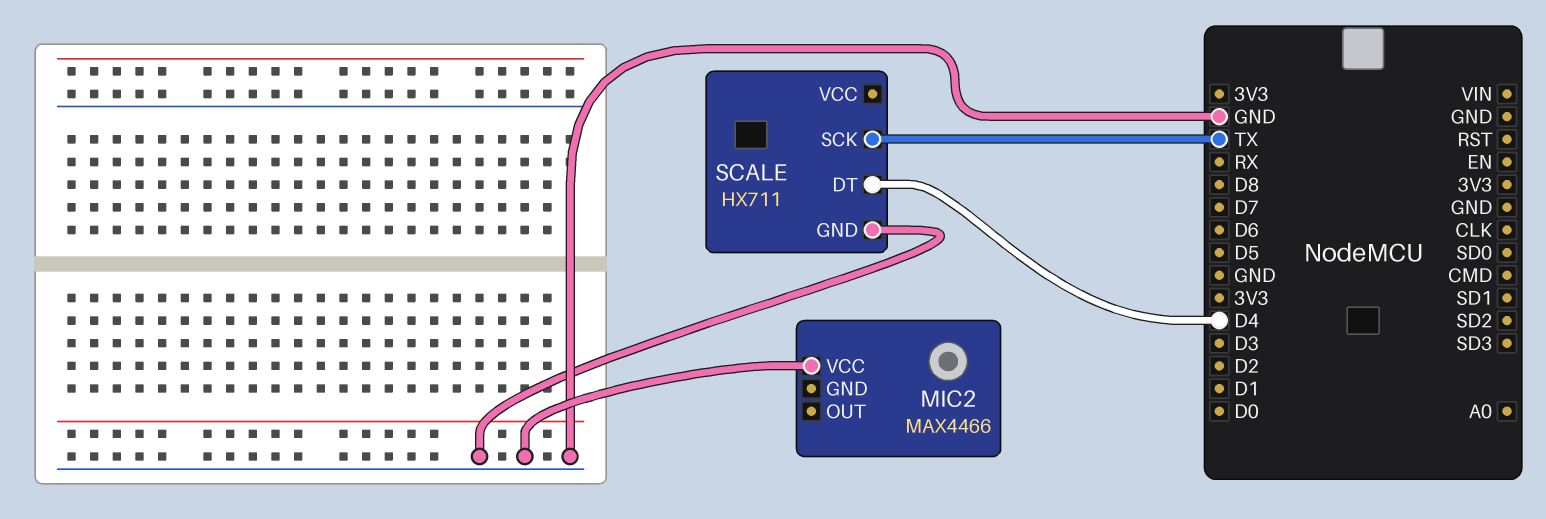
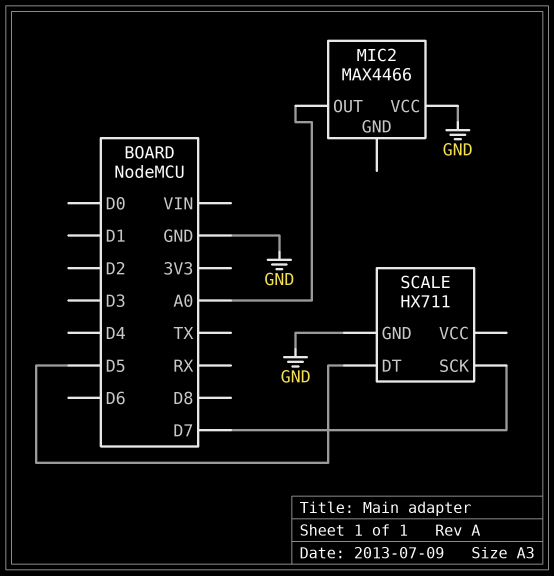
MIC2 pin OUT: none -> A0
SCALE pin DT: D4 -> D5
SCALE pin SCK: TX -> D7

